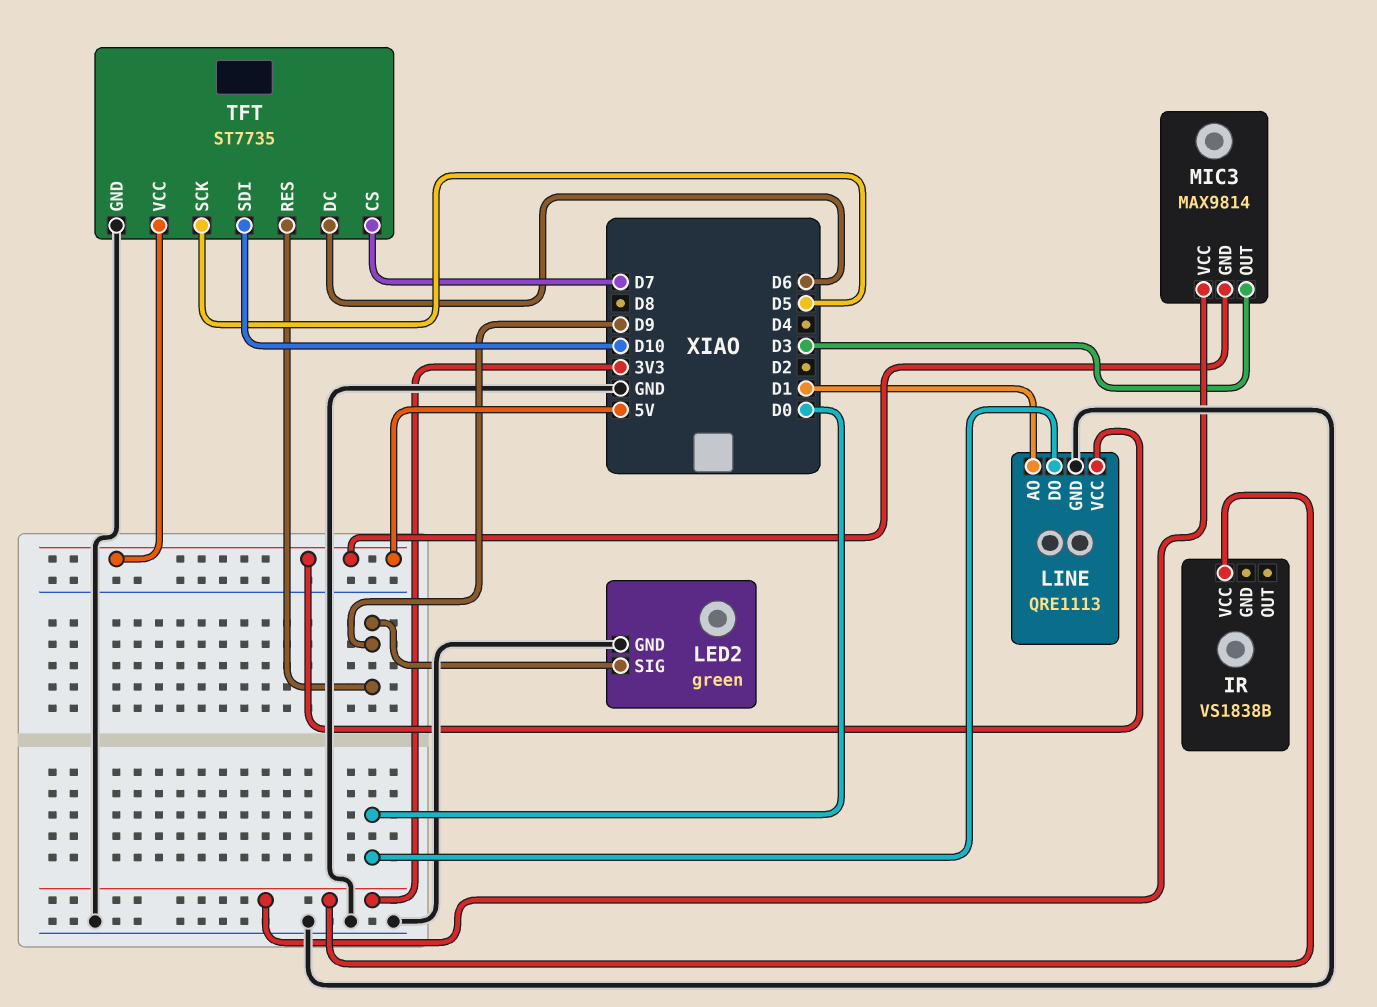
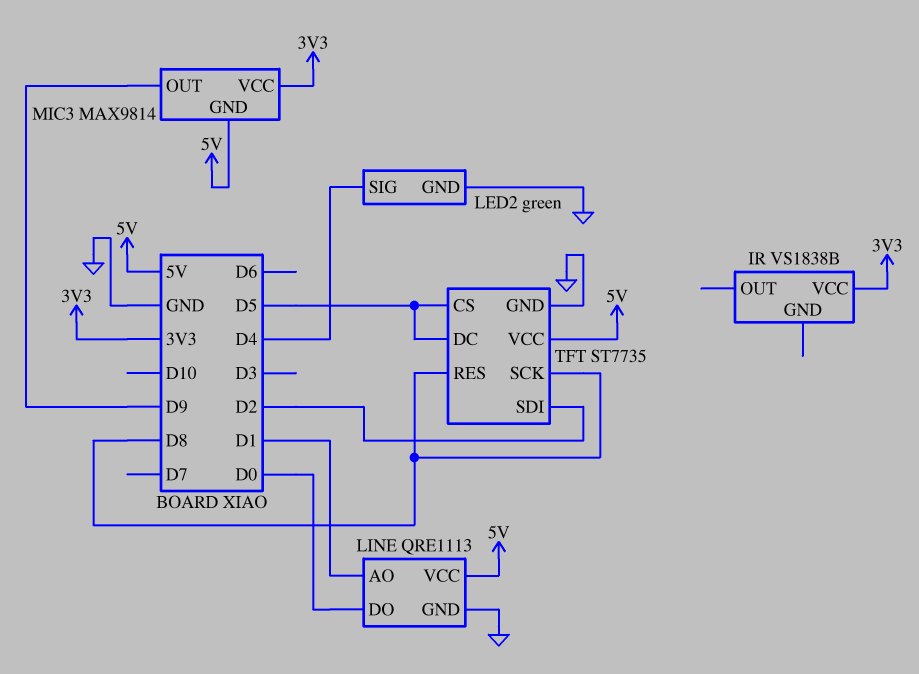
LED2 pin SIG: D9 -> D4
MIC3 pin OUT: D3 -> D9
TFT pin CS: D7 -> D5
TFT pin DC: D6 -> D5
TFT pin RES: D9 -> D8
TFT pin SCK: D5 -> D8
TFT pin SDI: D10 -> D2

